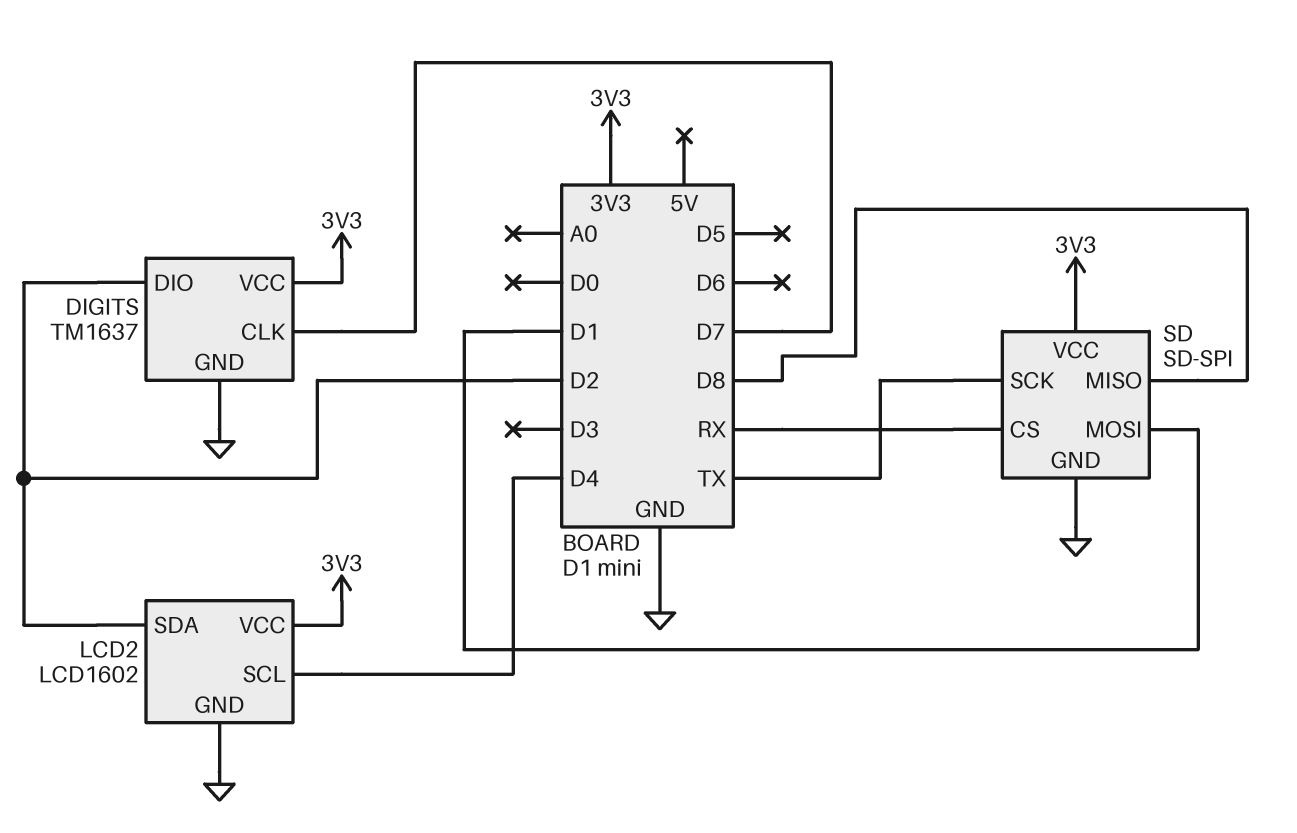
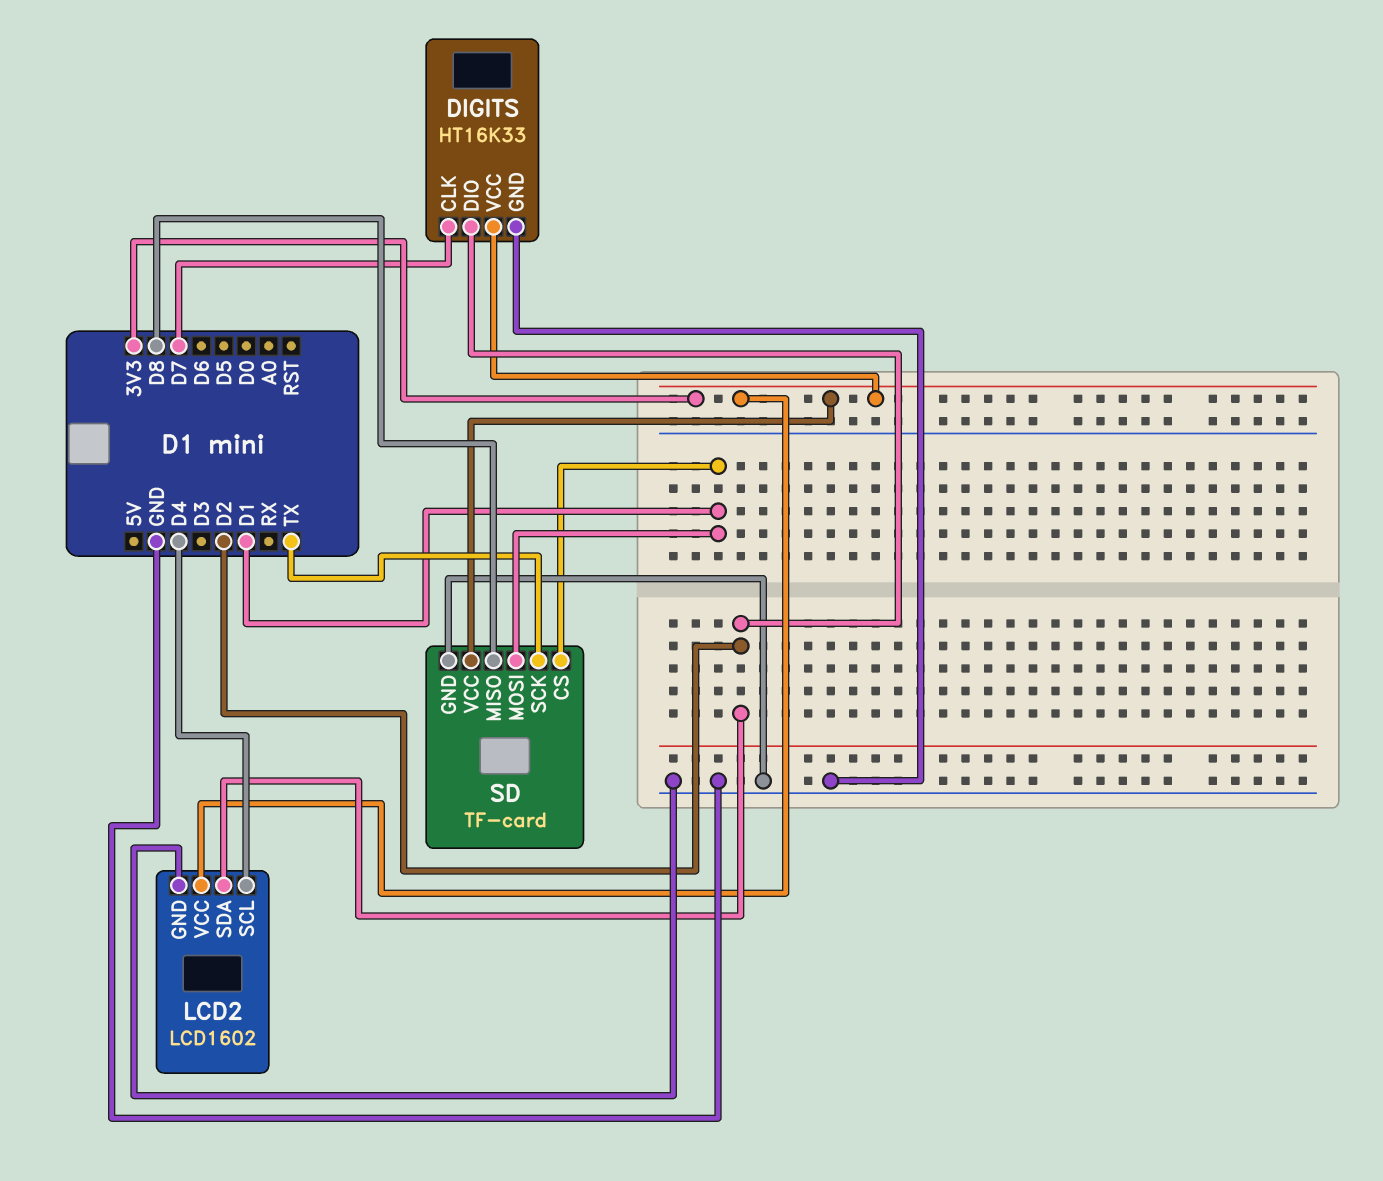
DIGITS: TM1637 -> HT16K33
SD: SD-SPI -> TF-card
SD pin CS: RX -> D1

